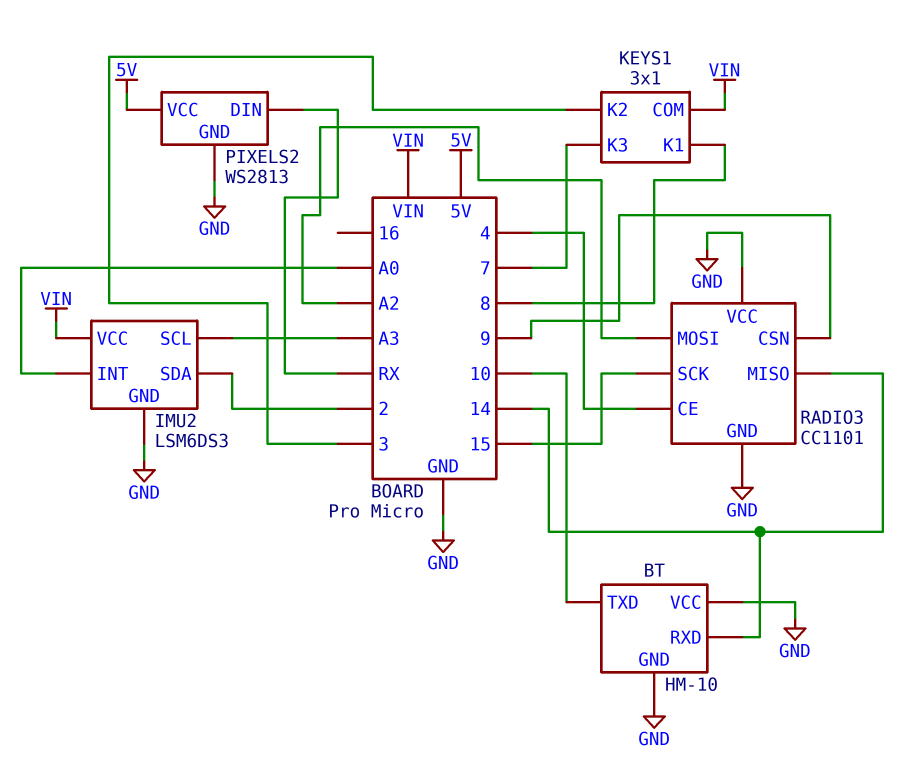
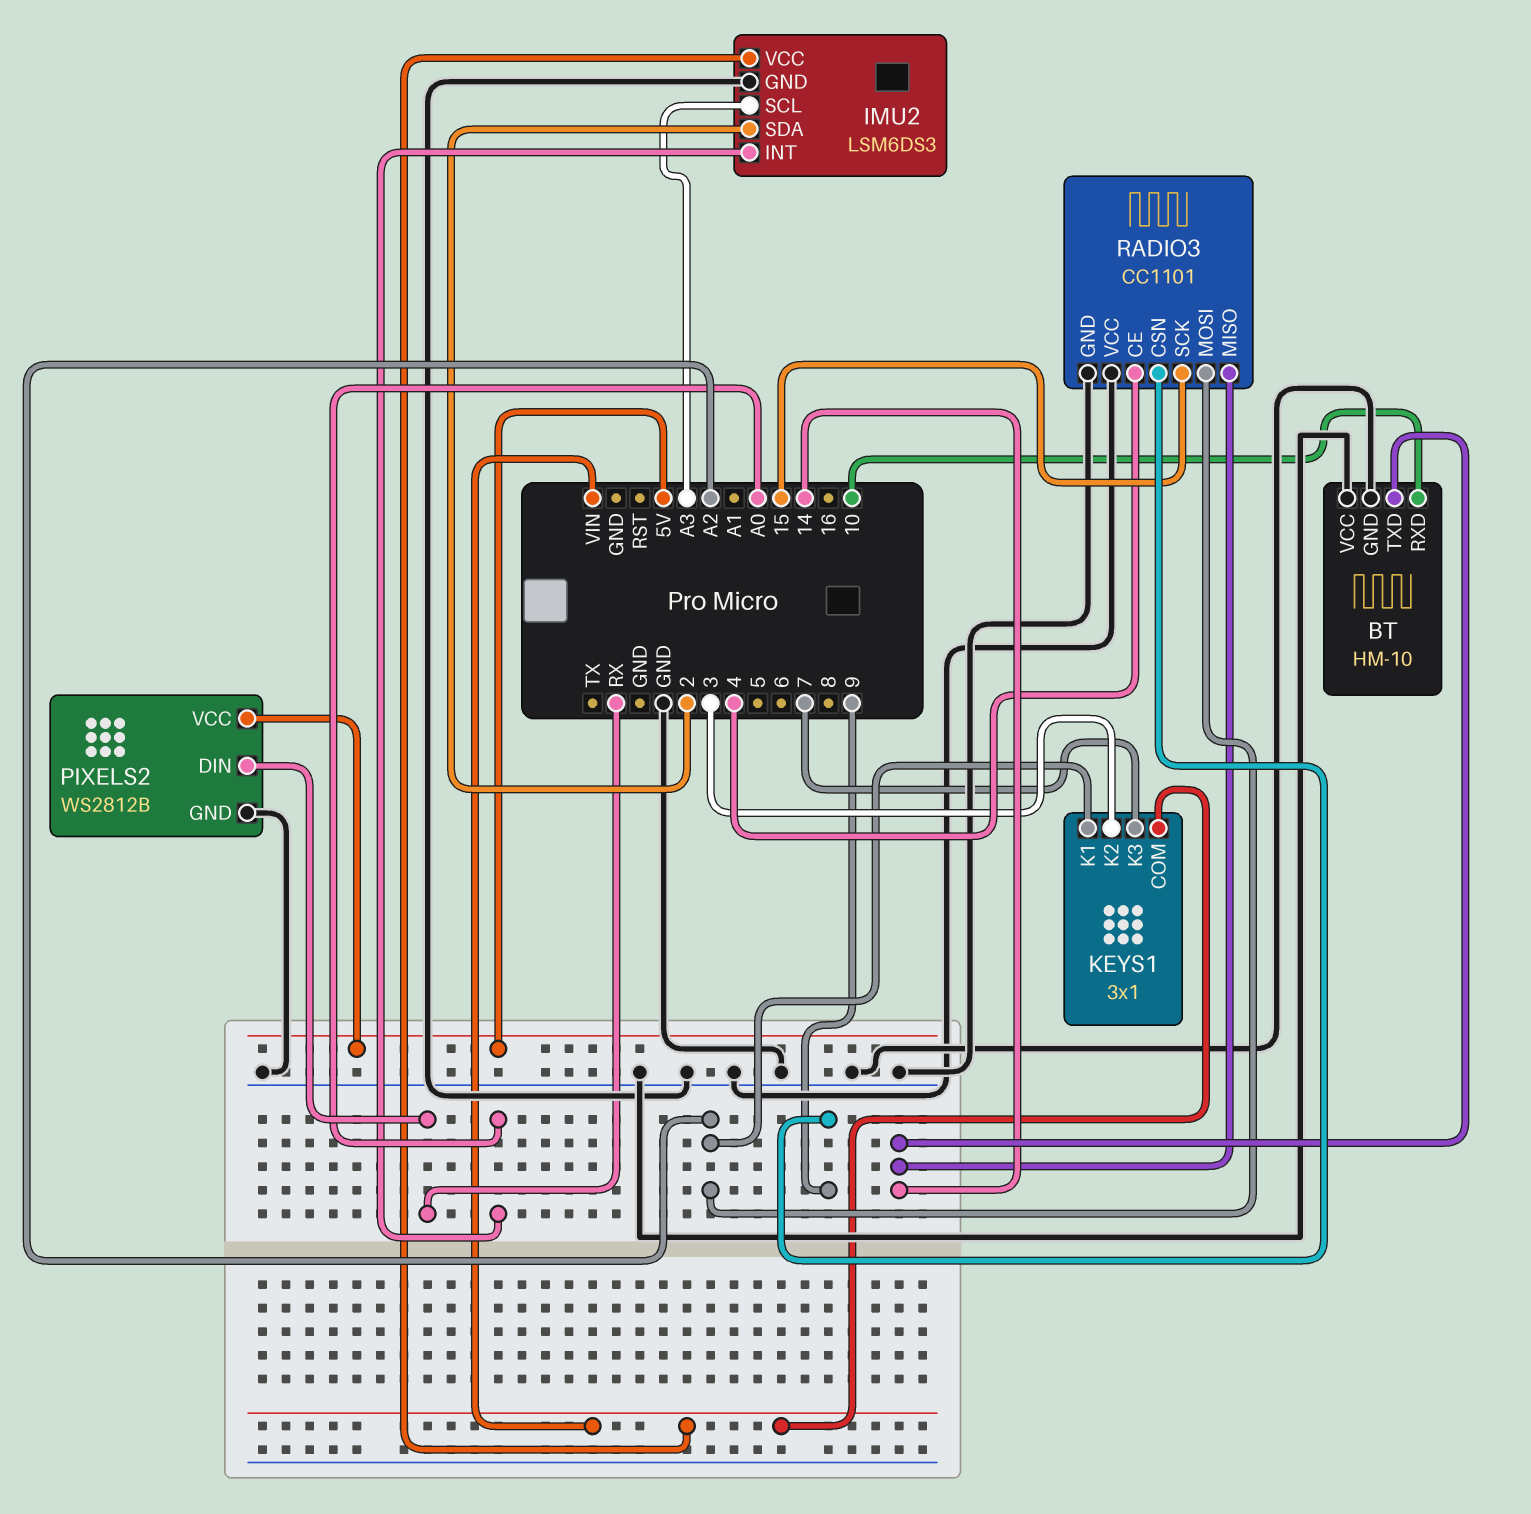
BT pin RXD: 14 -> 10
BT pin TXD: 10 -> 14
KEYS1 pin K1: 8 -> A2
PIXELS2: WS2813 -> WS2812B

